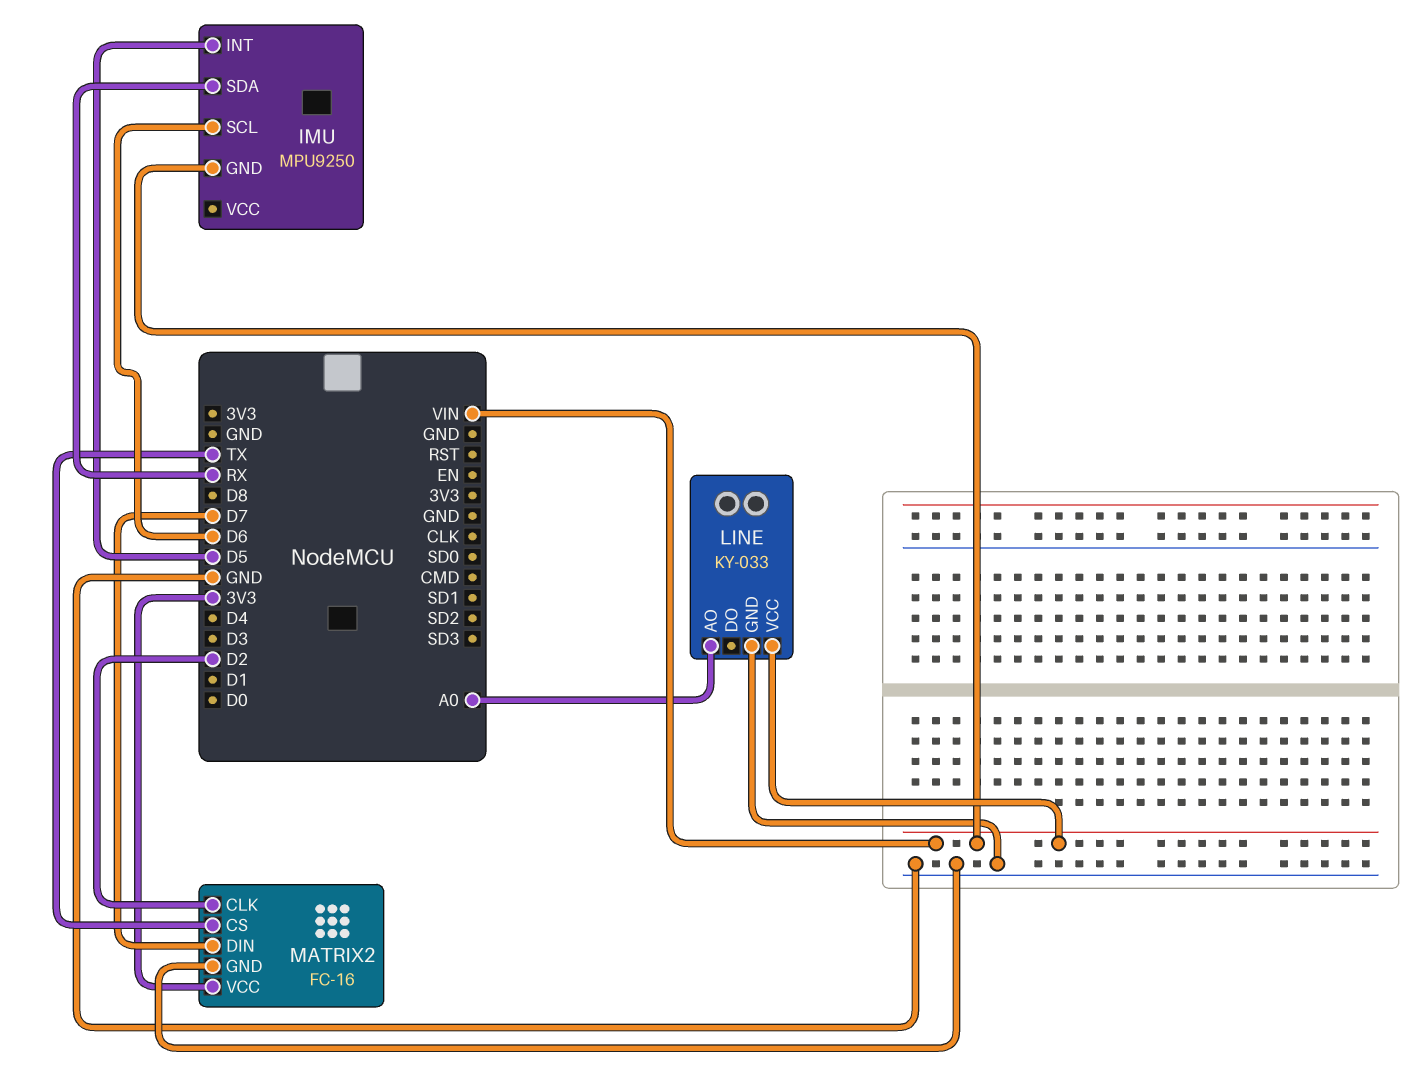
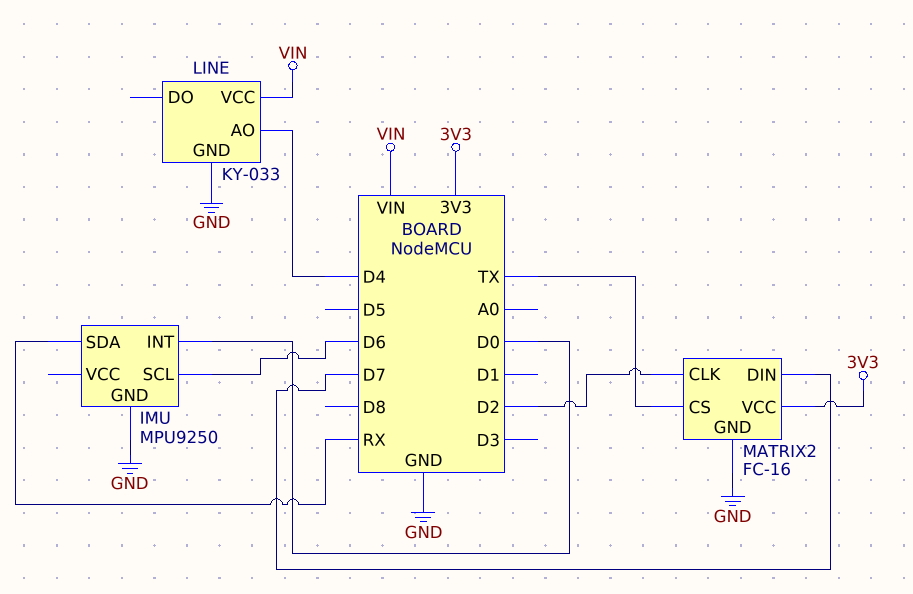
IMU pin GND: VIN -> GND
IMU pin INT: D5 -> D0
LINE pin AO: A0 -> D4

